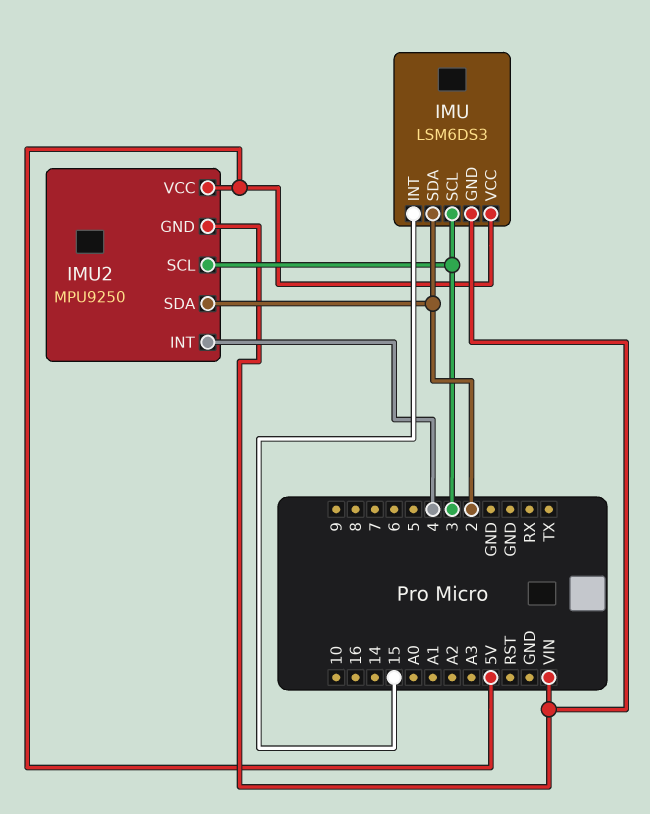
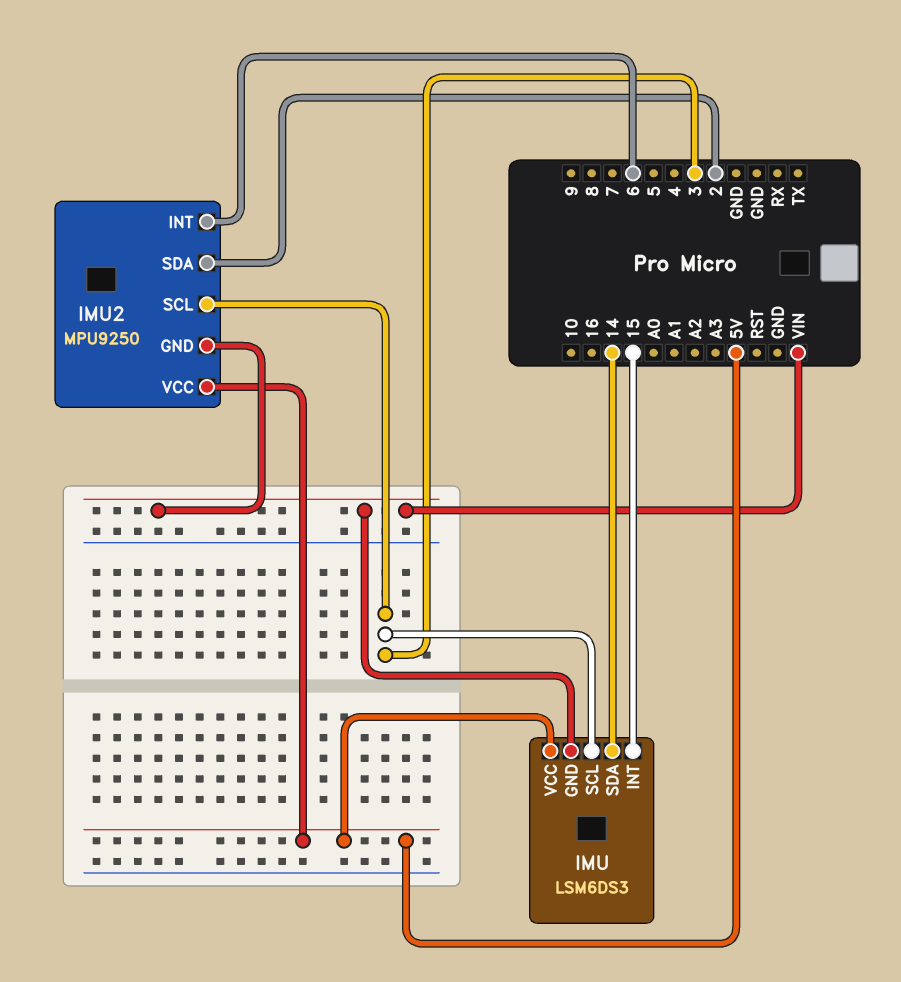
IMU pin SDA: 2 -> 14
IMU2 pin INT: 4 -> 6

